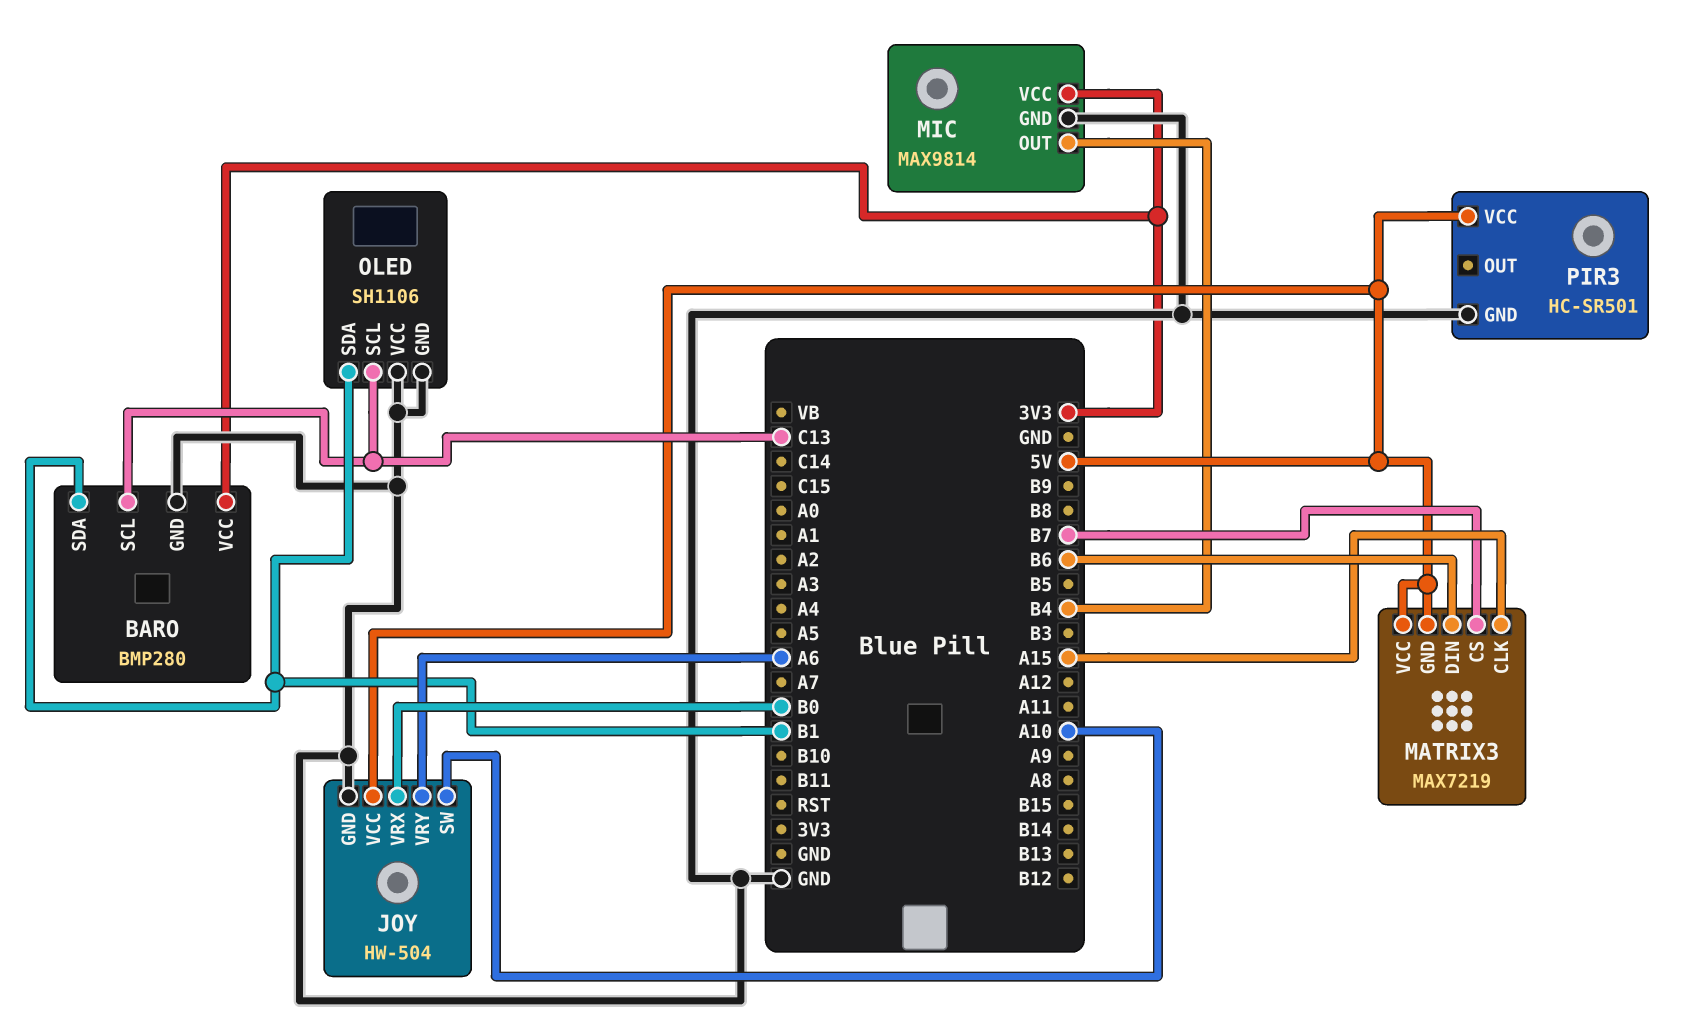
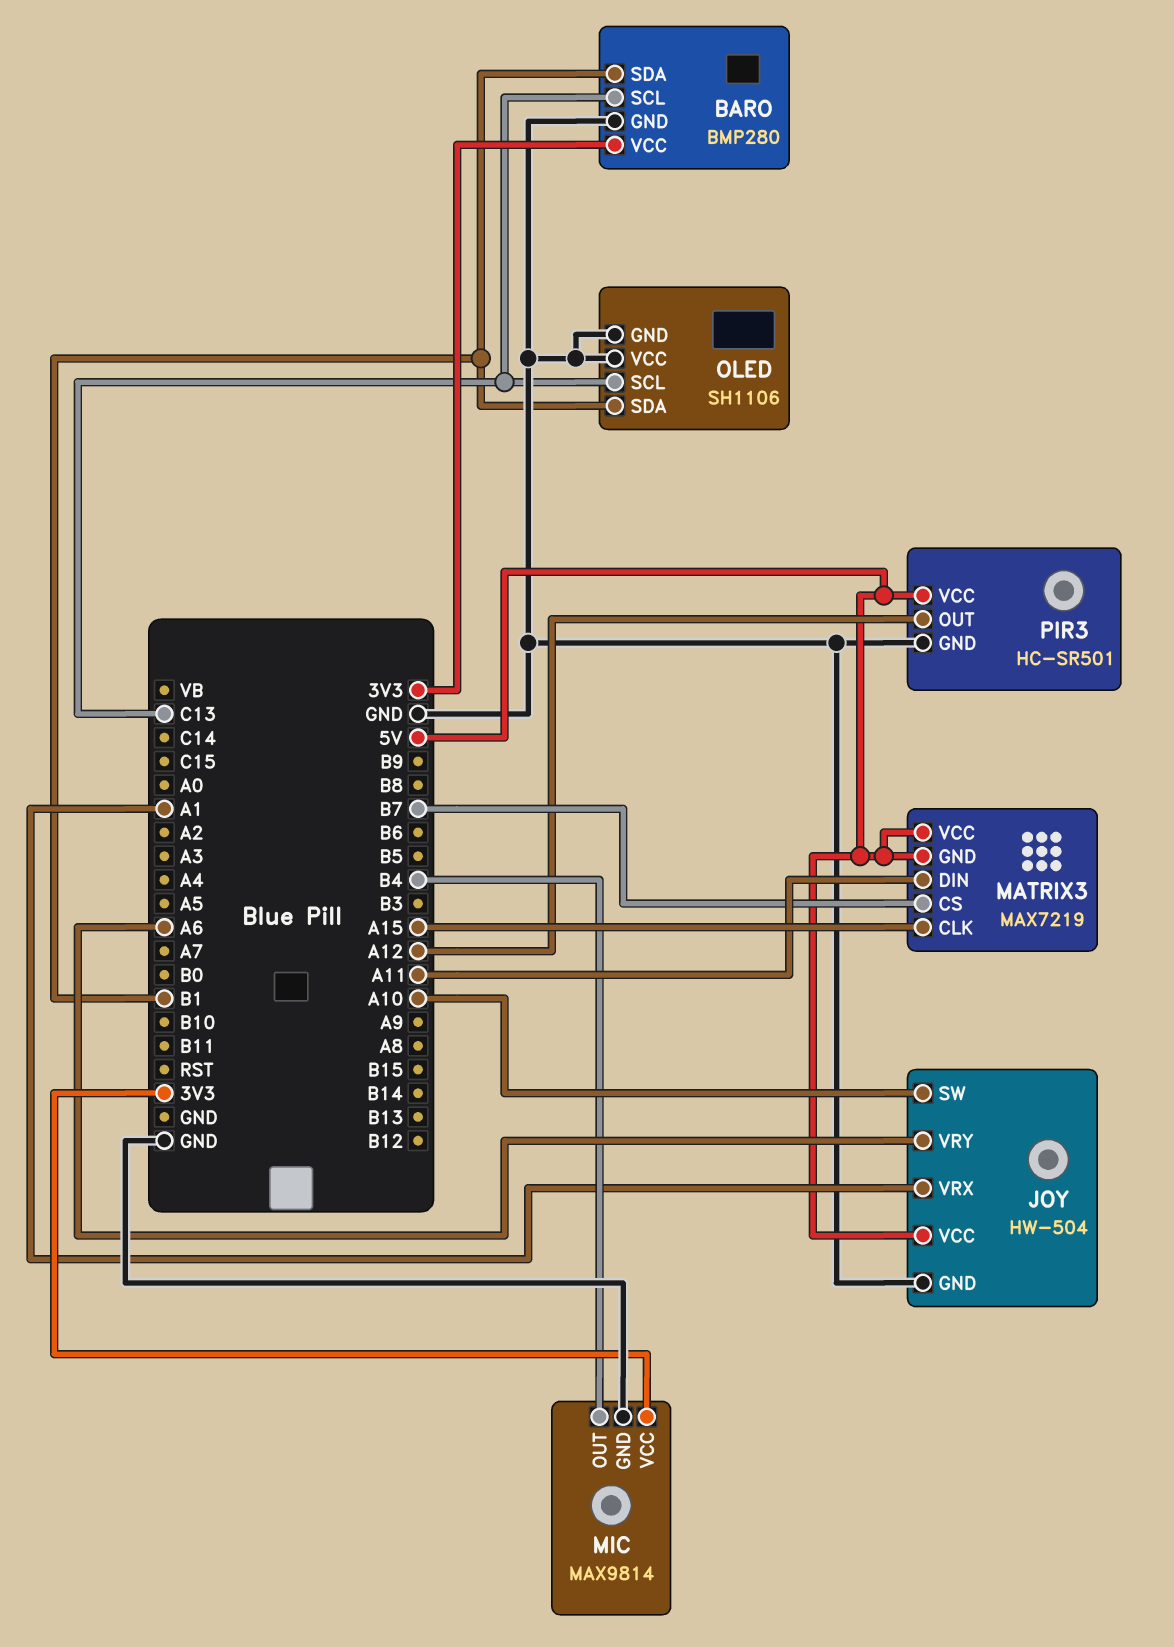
JOY pin VRX: B0 -> A1
MATRIX3 pin DIN: B6 -> A11
PIR3 pin OUT: none -> A12

